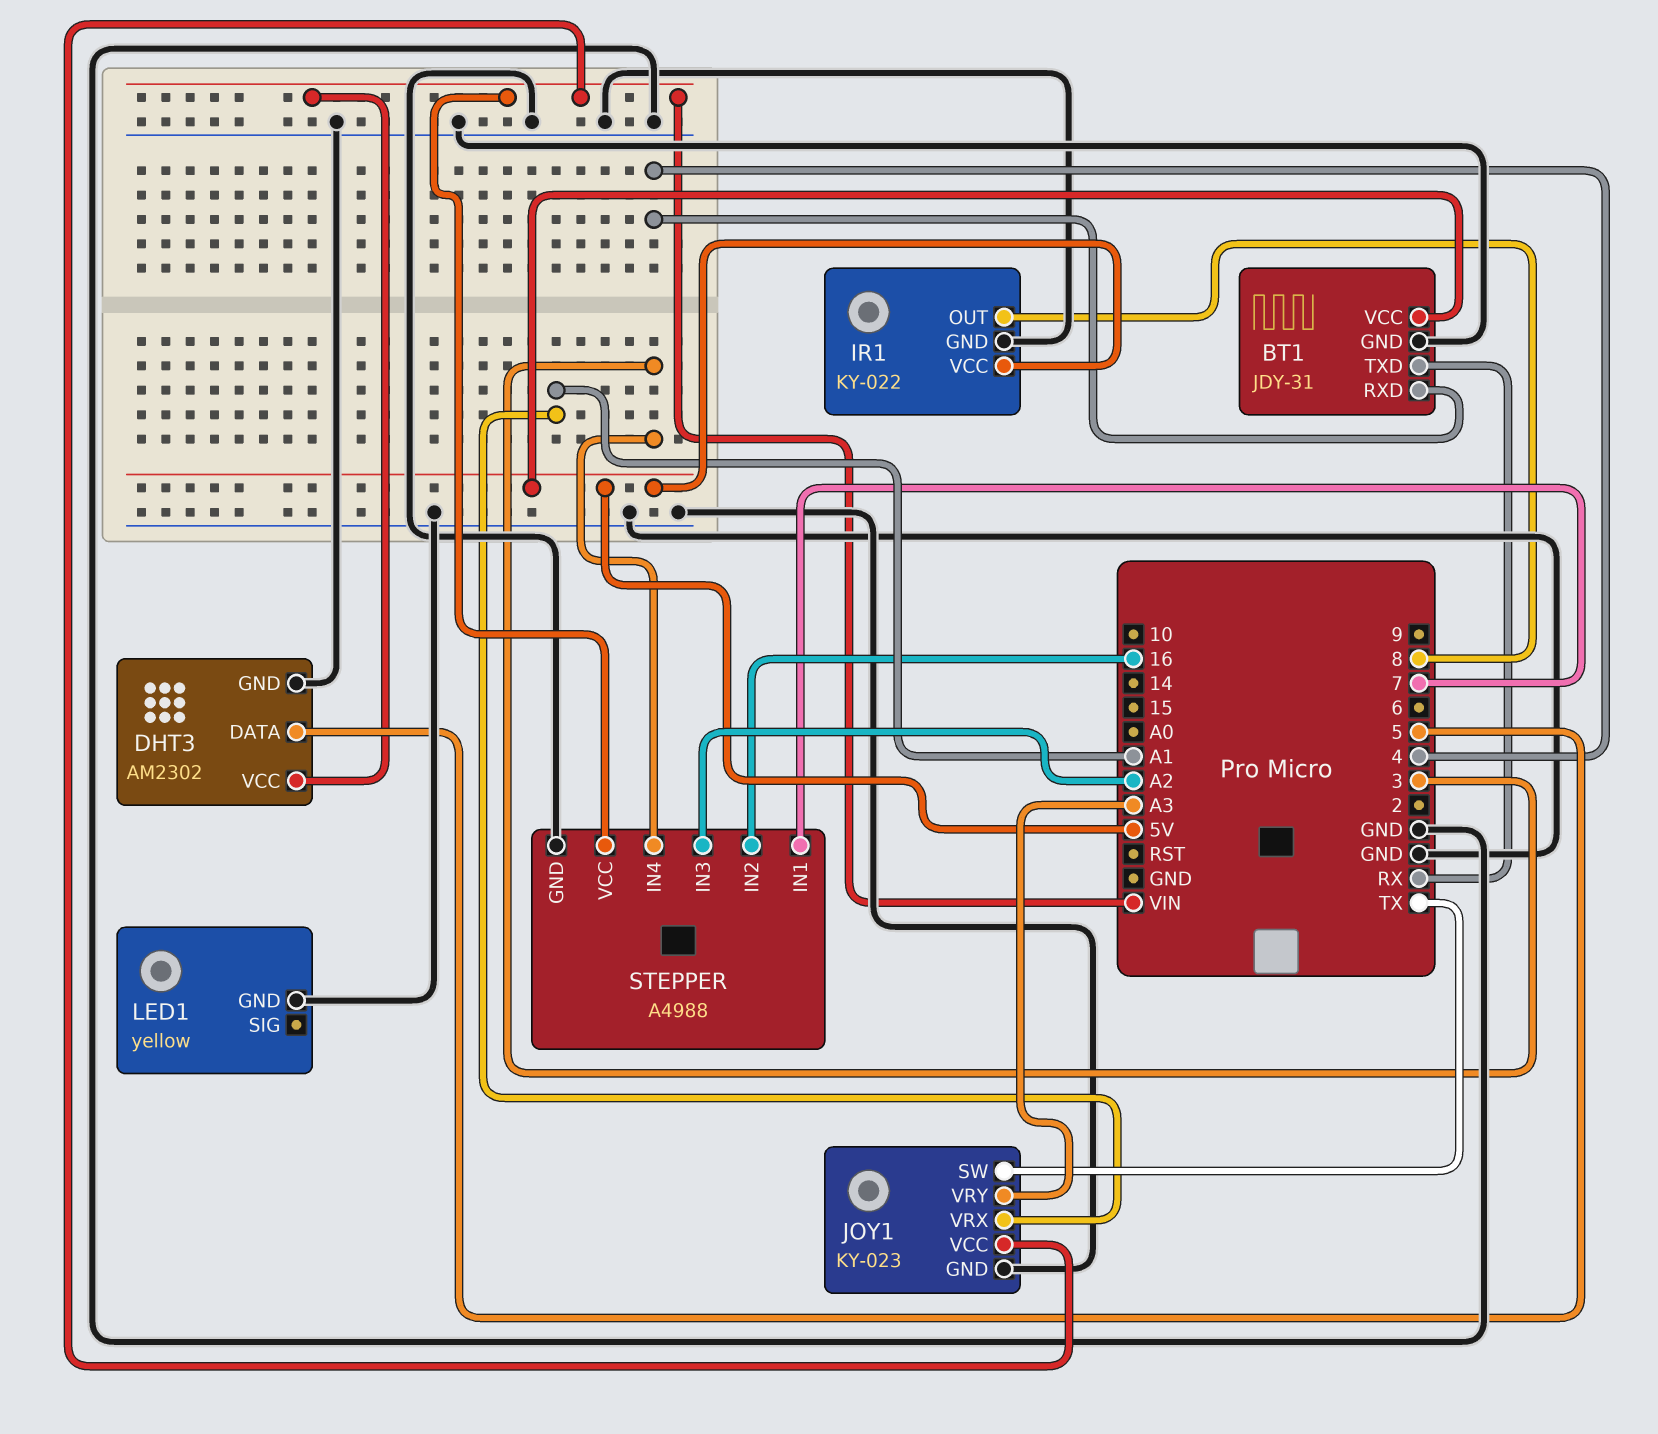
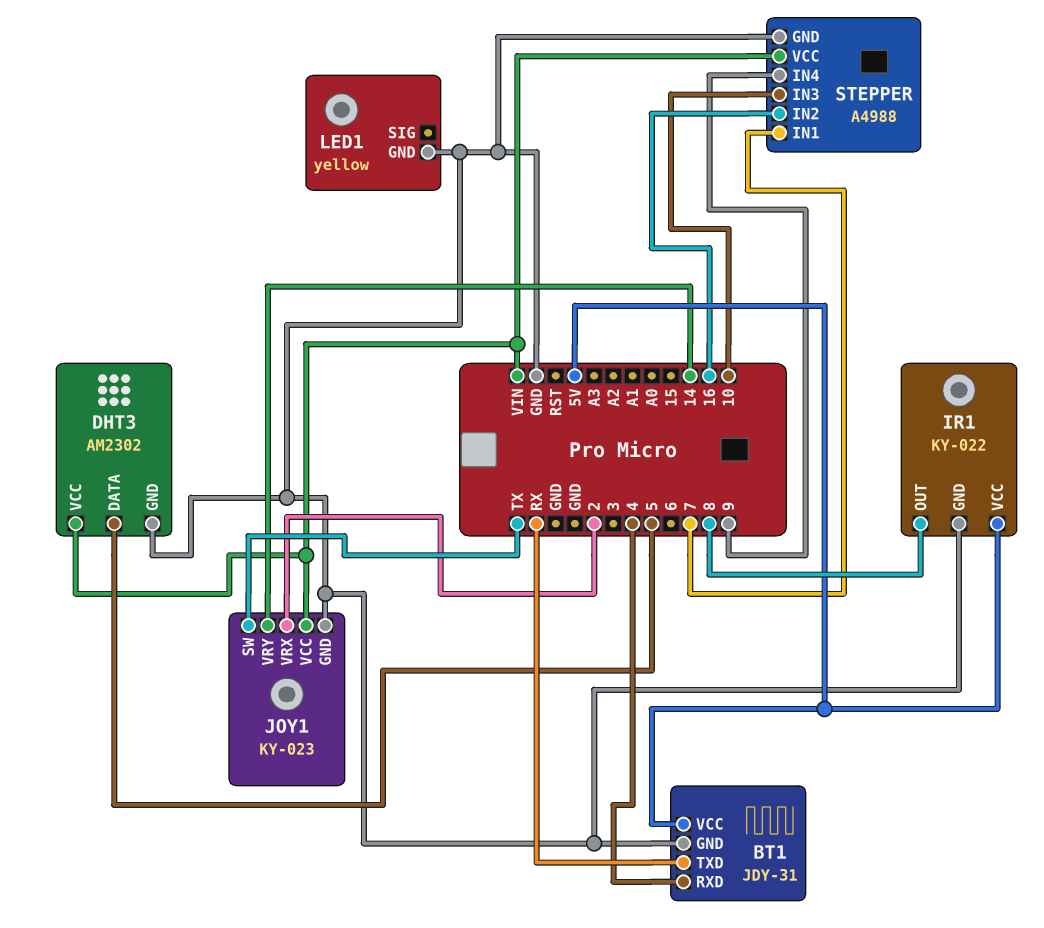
JOY1 pin VRX: A1 -> 2
JOY1 pin VRY: A3 -> 14
STEPPER pin IN3: A2 -> 10
STEPPER pin IN4: 3 -> 9

